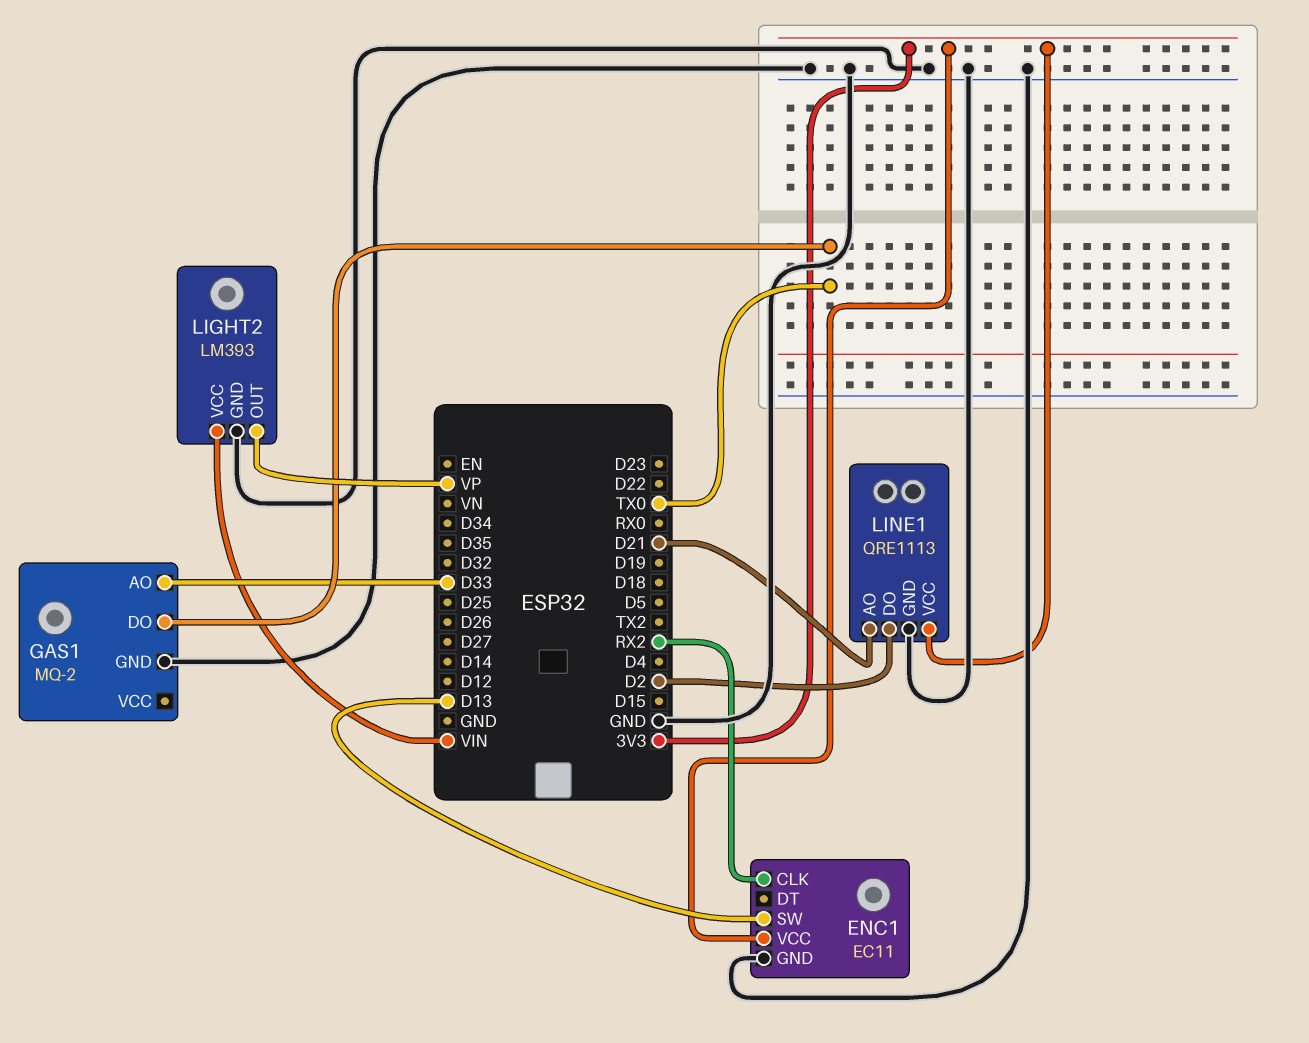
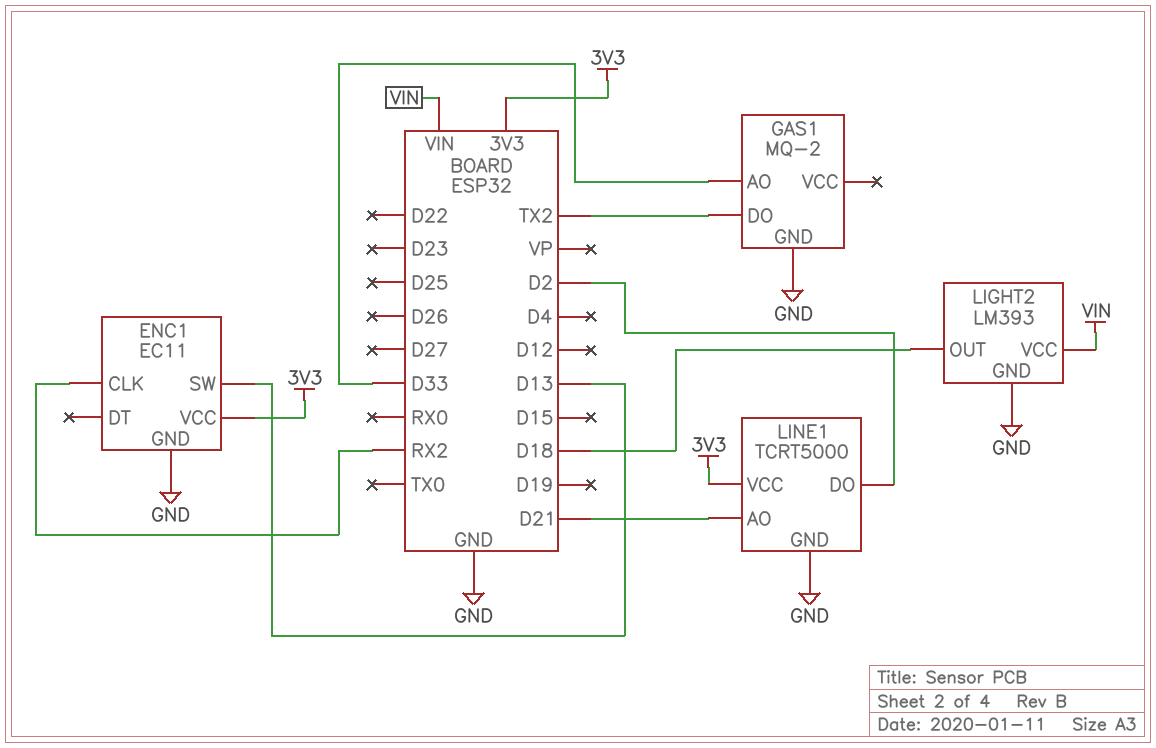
GAS1 pin DO: TX0 -> TX2
LIGHT2 pin OUT: VP -> D18
LINE1: QRE1113 -> TCRT5000

